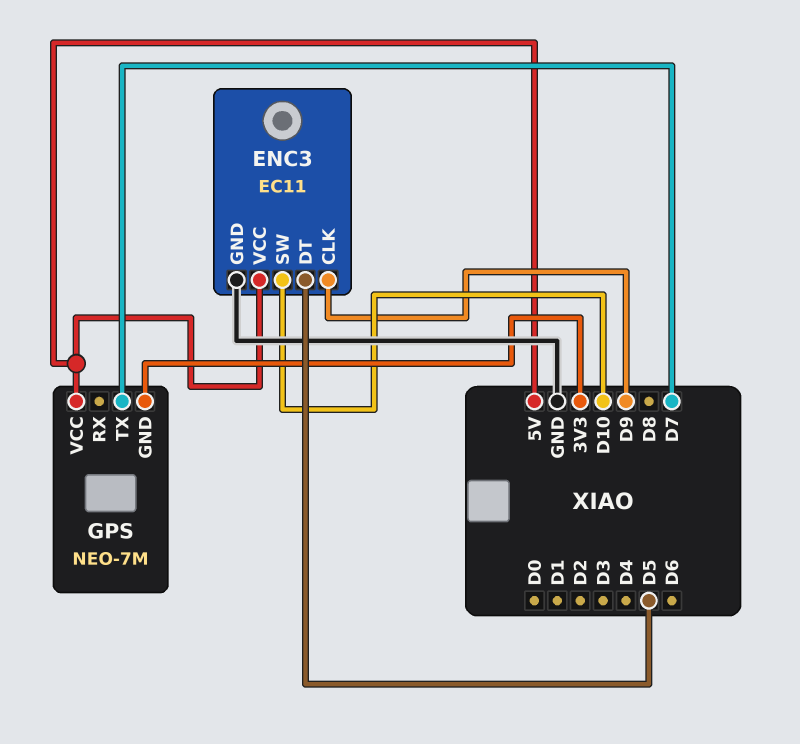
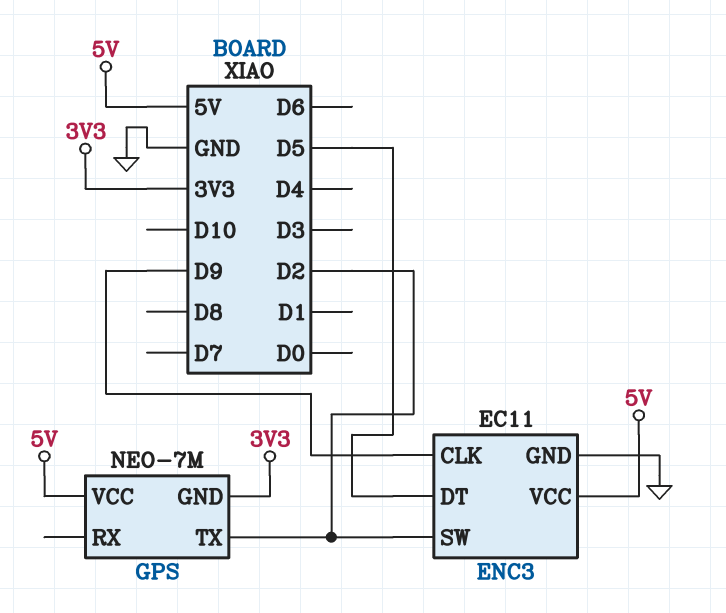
ENC3 pin SW: D10 -> D2
GPS pin TX: D7 -> D2

